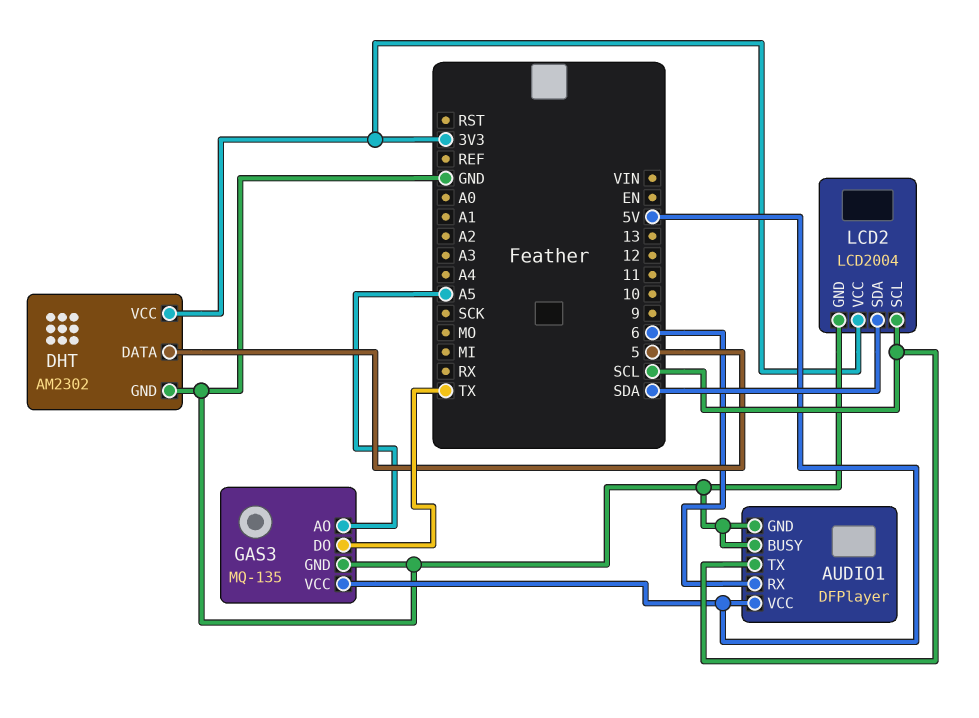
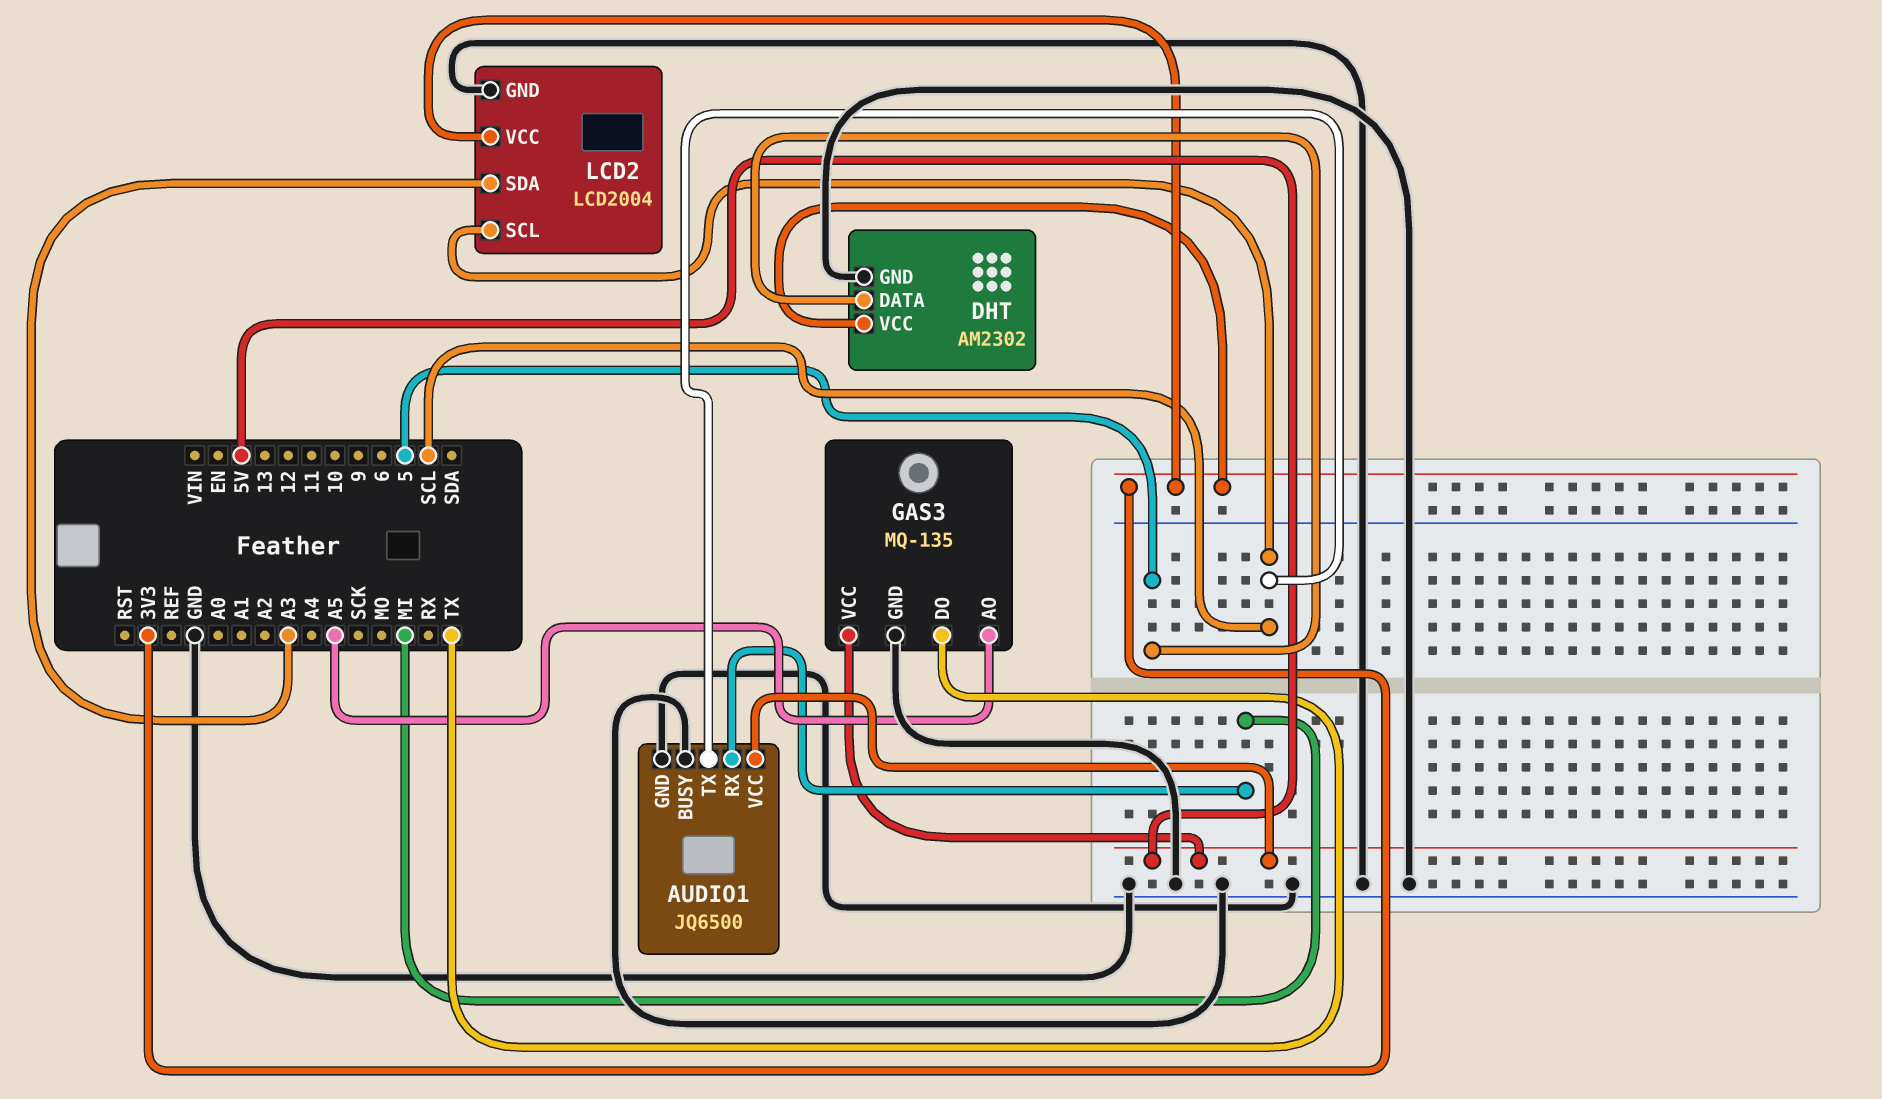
AUDIO1: DFPlayer -> JQ6500
AUDIO1 pin RX: 6 -> MI
LCD2 pin SDA: SDA -> A3

